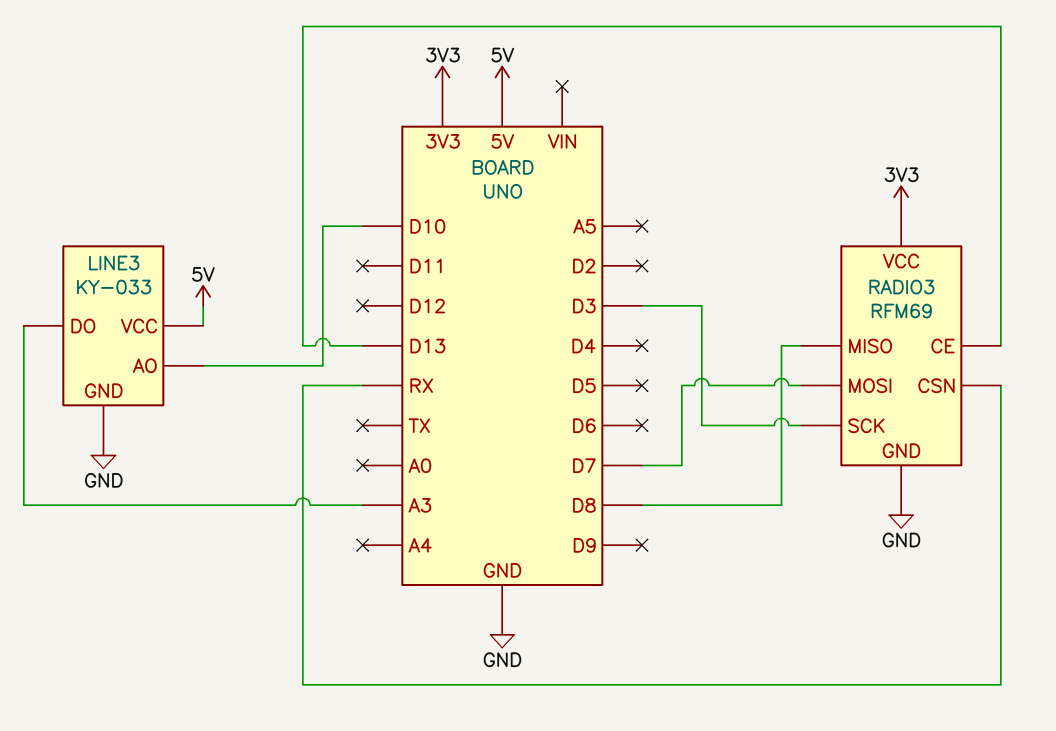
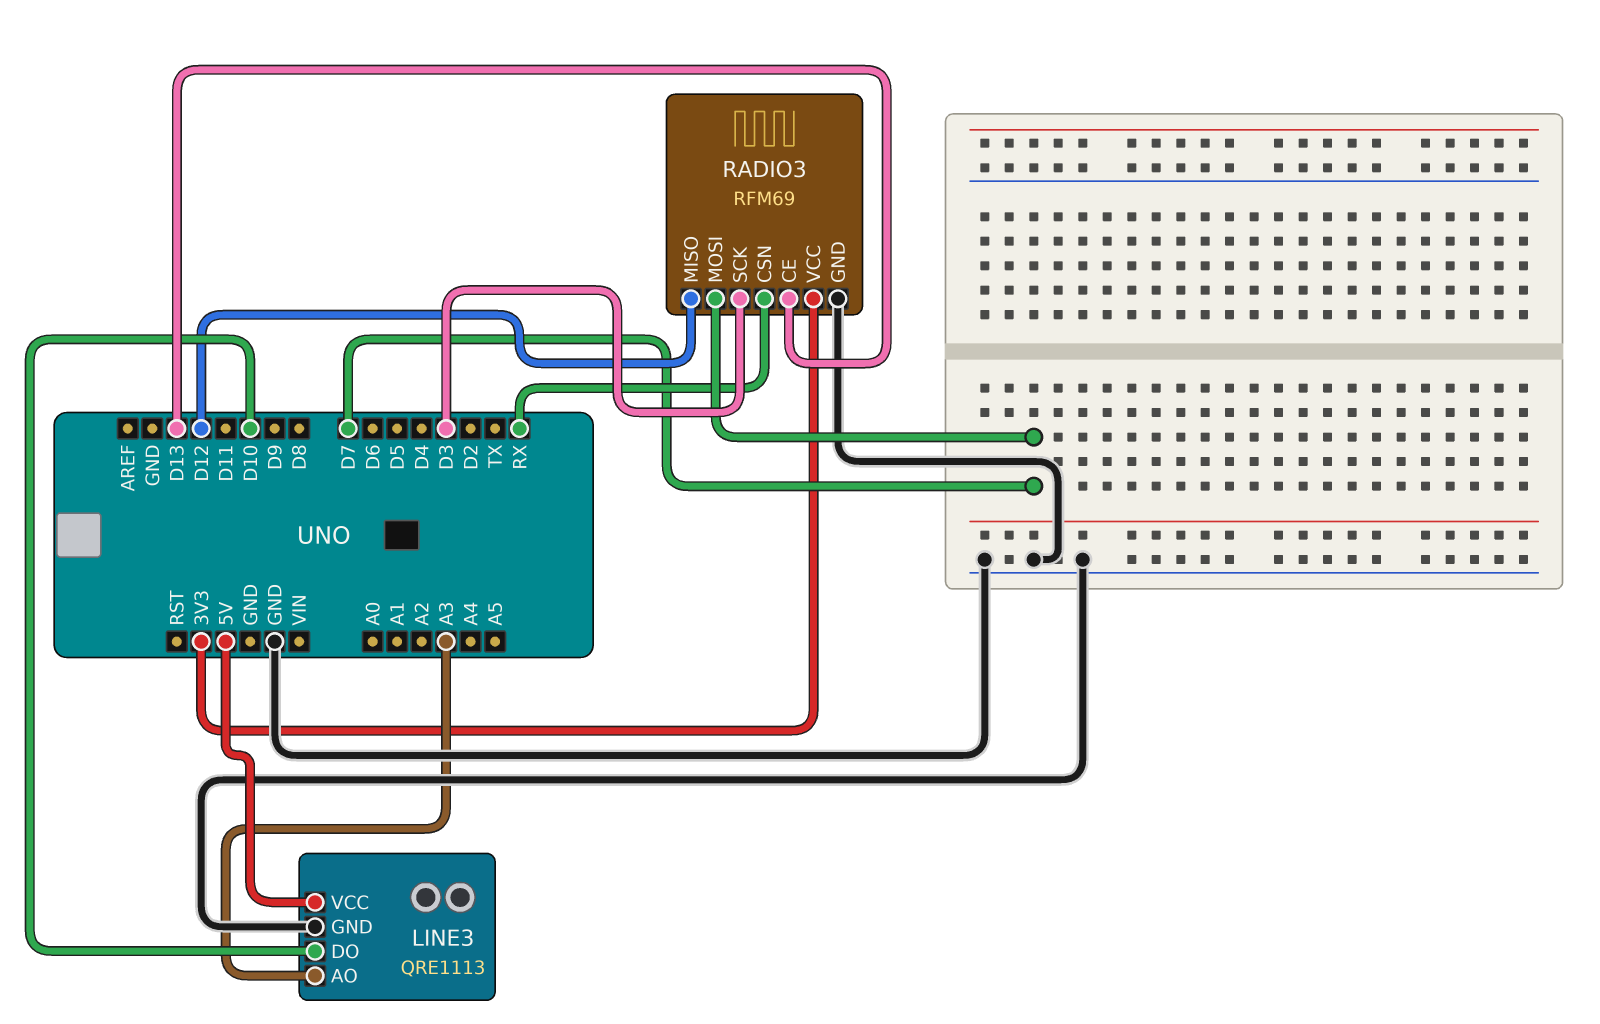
LINE3: KY-033 -> QRE1113
LINE3 pin AO: D10 -> A3
LINE3 pin DO: A3 -> D10
RADIO3 pin MISO: D8 -> D12

